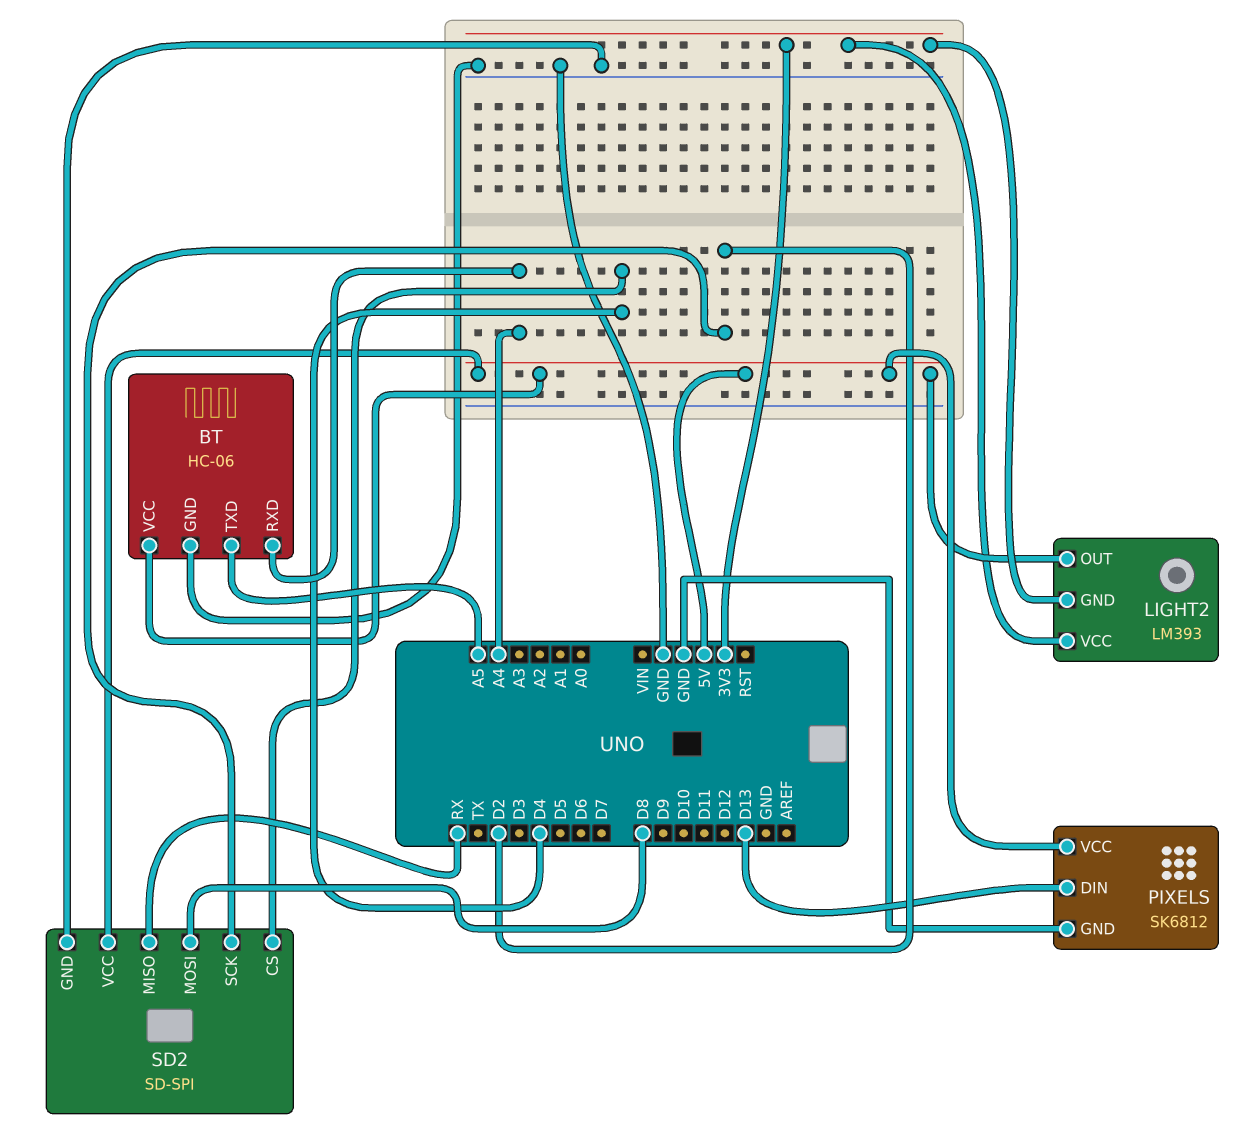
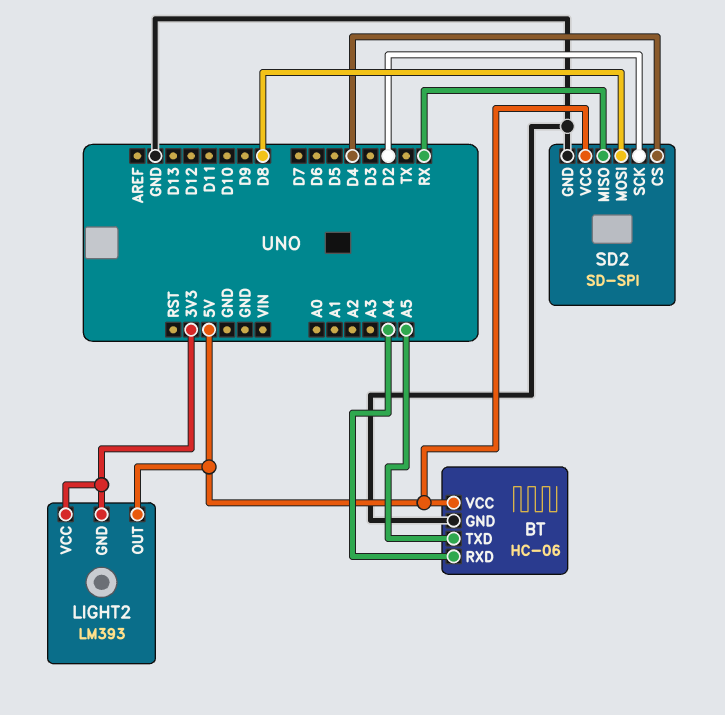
PIXELS: SK6812 -> none
PIXELS pin DIN: D13 -> none
PIXELS pin GND: GND -> none
PIXELS pin VCC: 5V -> none

